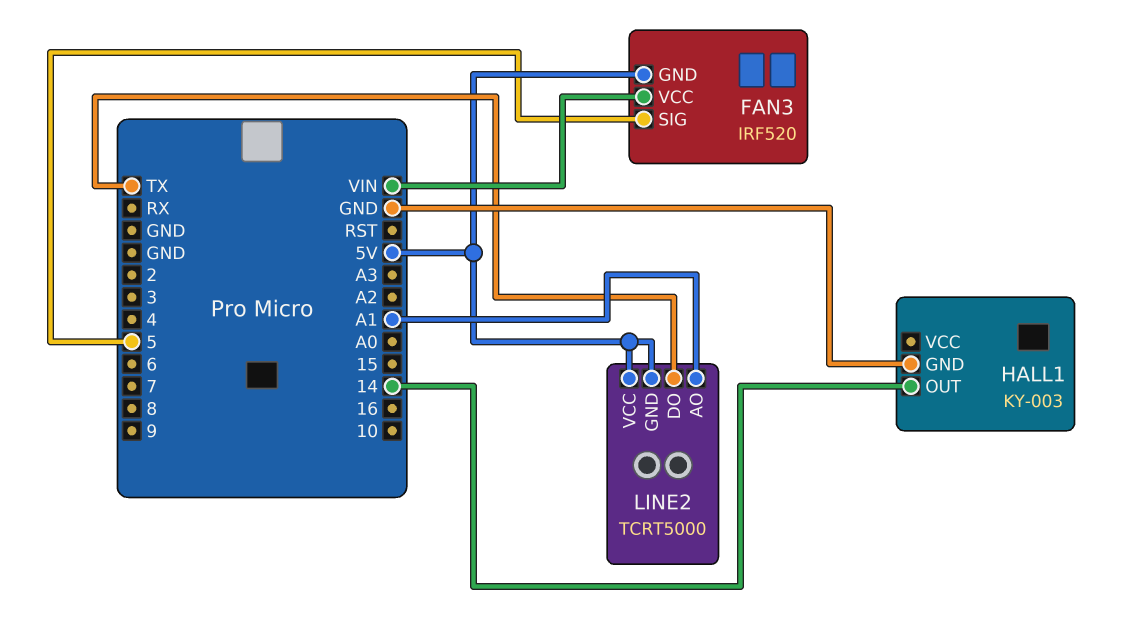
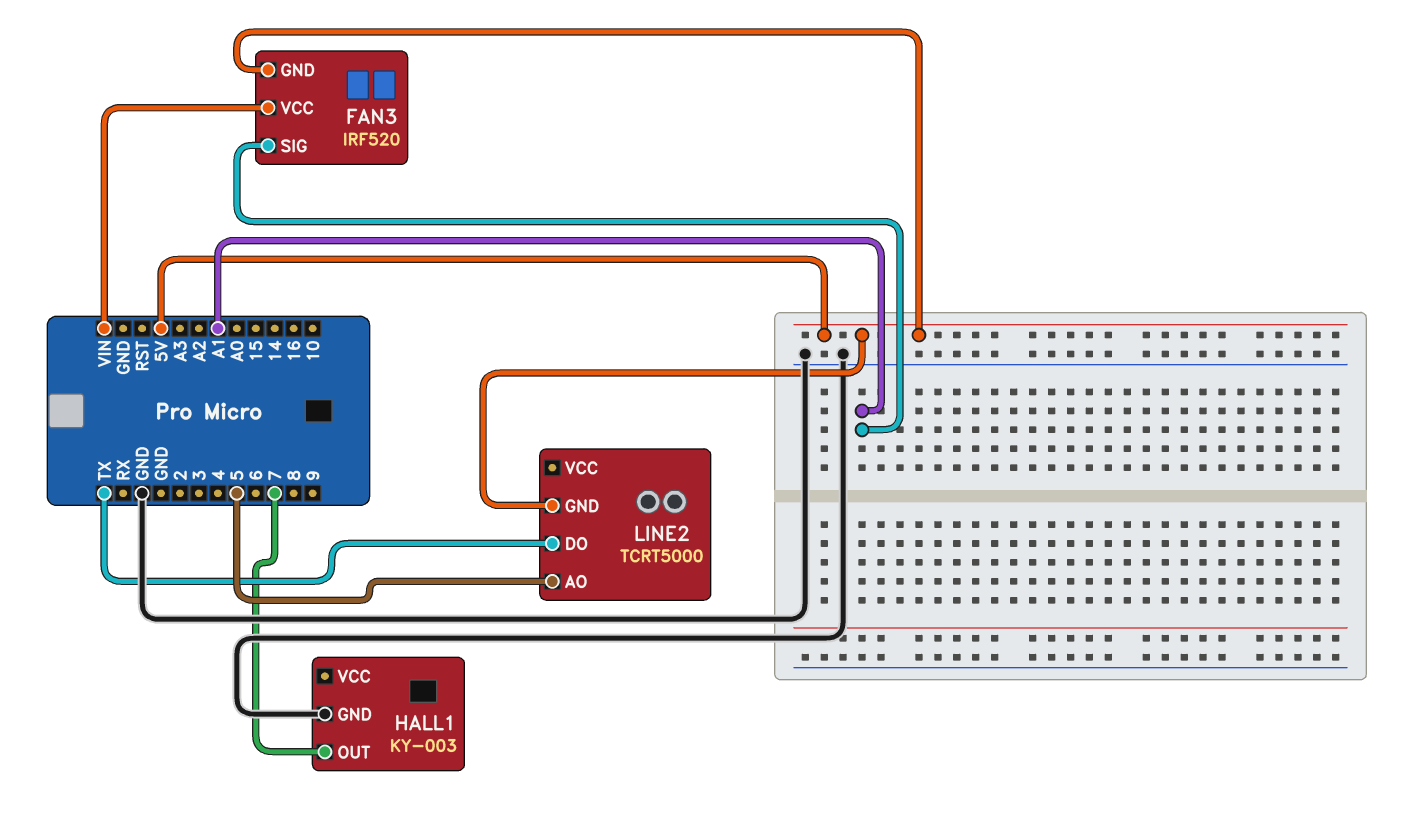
FAN3 pin SIG: 5 -> A1
HALL1 pin OUT: 14 -> 7
LINE2 pin AO: A1 -> 5
LINE2 pin VCC: 5V -> none

